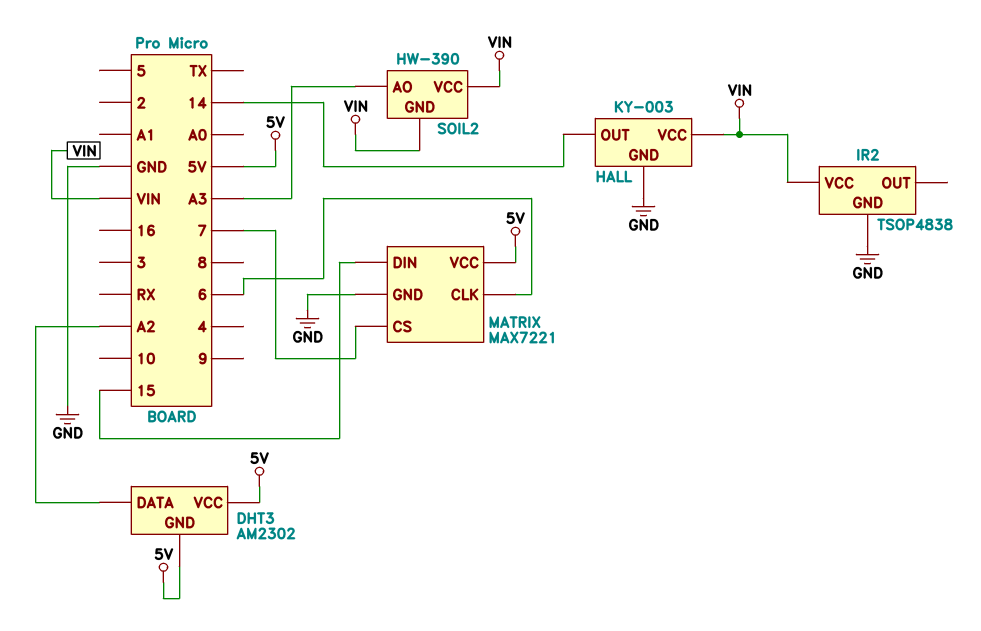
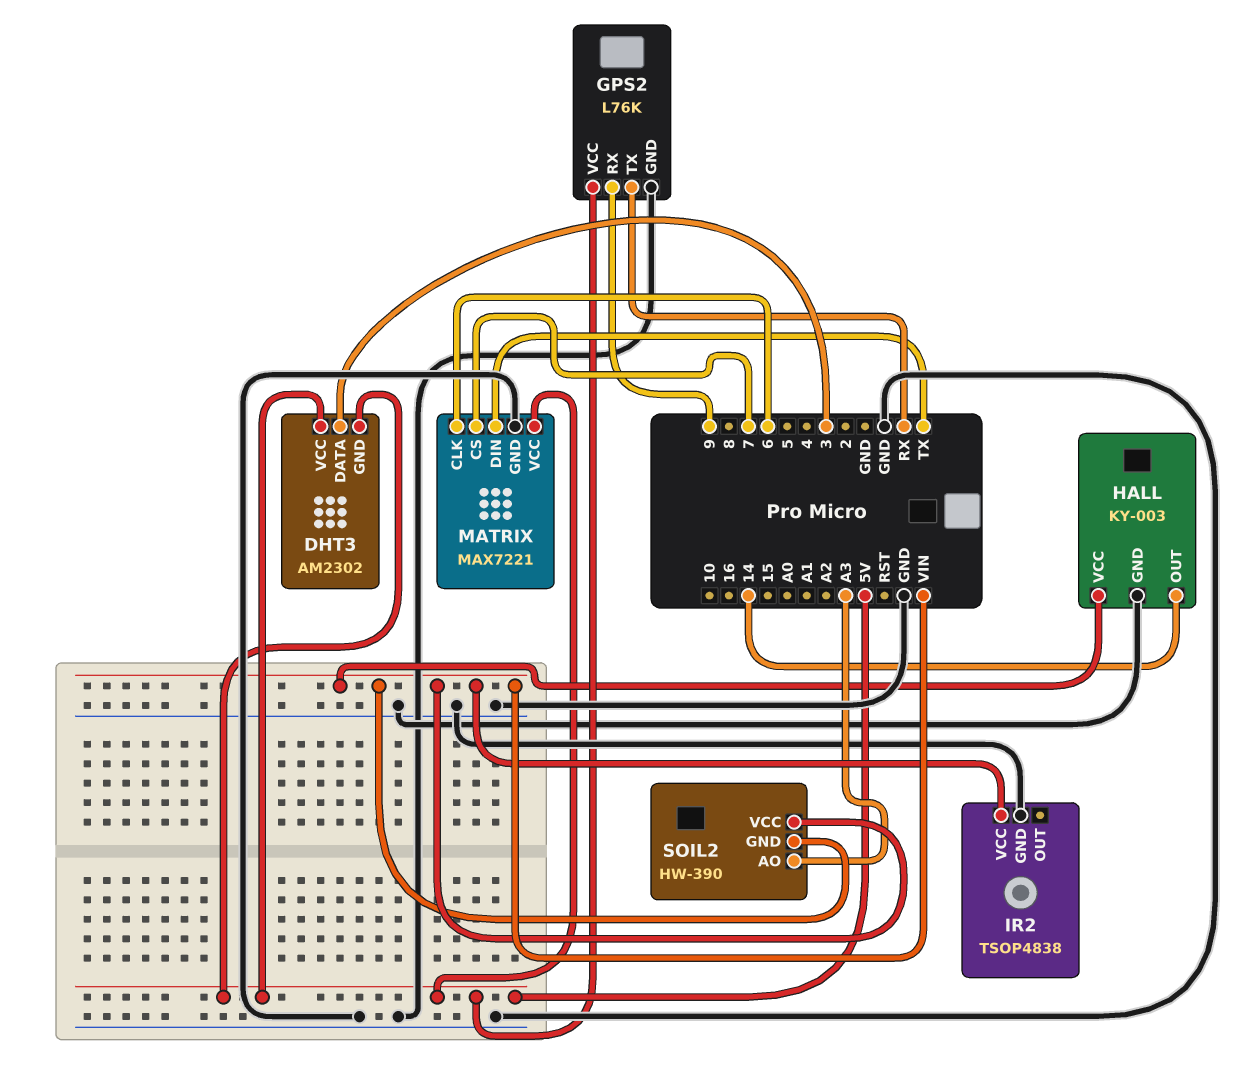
DHT3 pin DATA: A2 -> 3
GPS2: none -> L76K
GPS2 pin GND: none -> GND
GPS2 pin RX: none -> 9
GPS2 pin TX: none -> RX
GPS2 pin VCC: none -> 5V
MATRIX pin DIN: 15 -> TX

